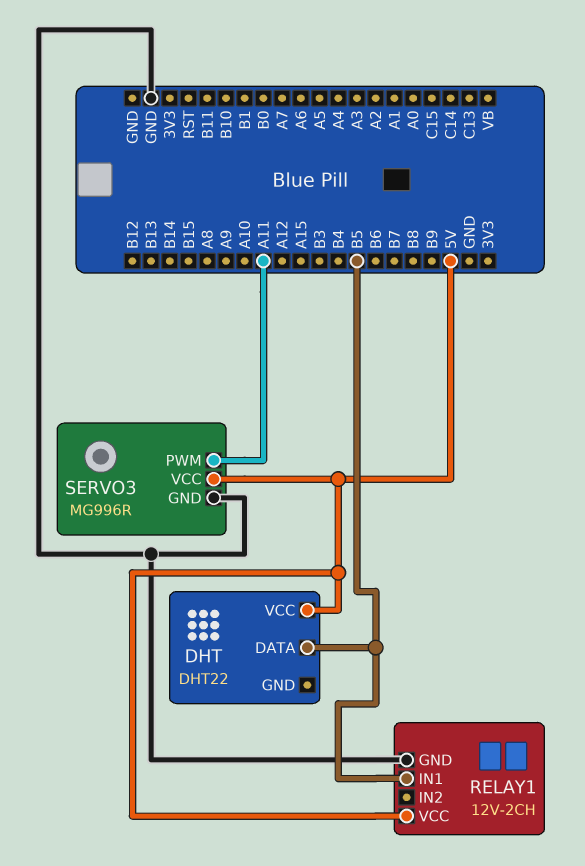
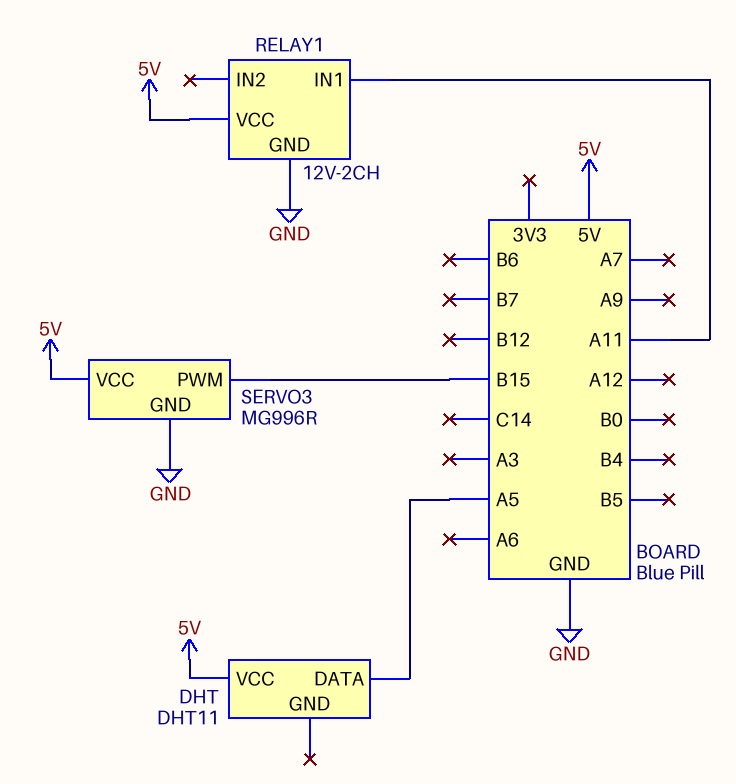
DHT: DHT22 -> DHT11
DHT pin DATA: B5 -> A5
RELAY1 pin IN1: B5 -> A11
SERVO3 pin PWM: A11 -> B15

